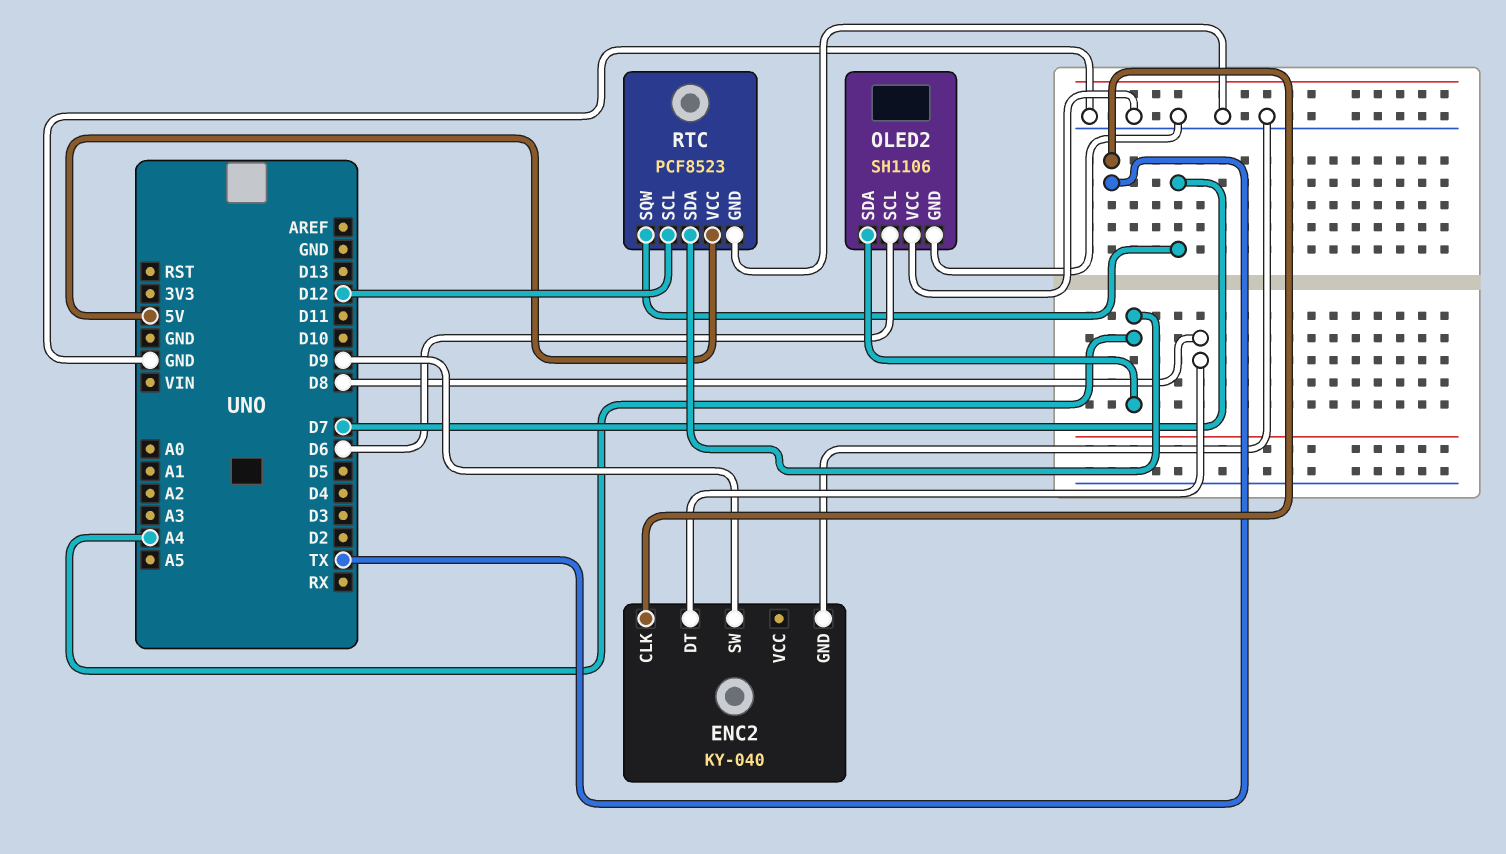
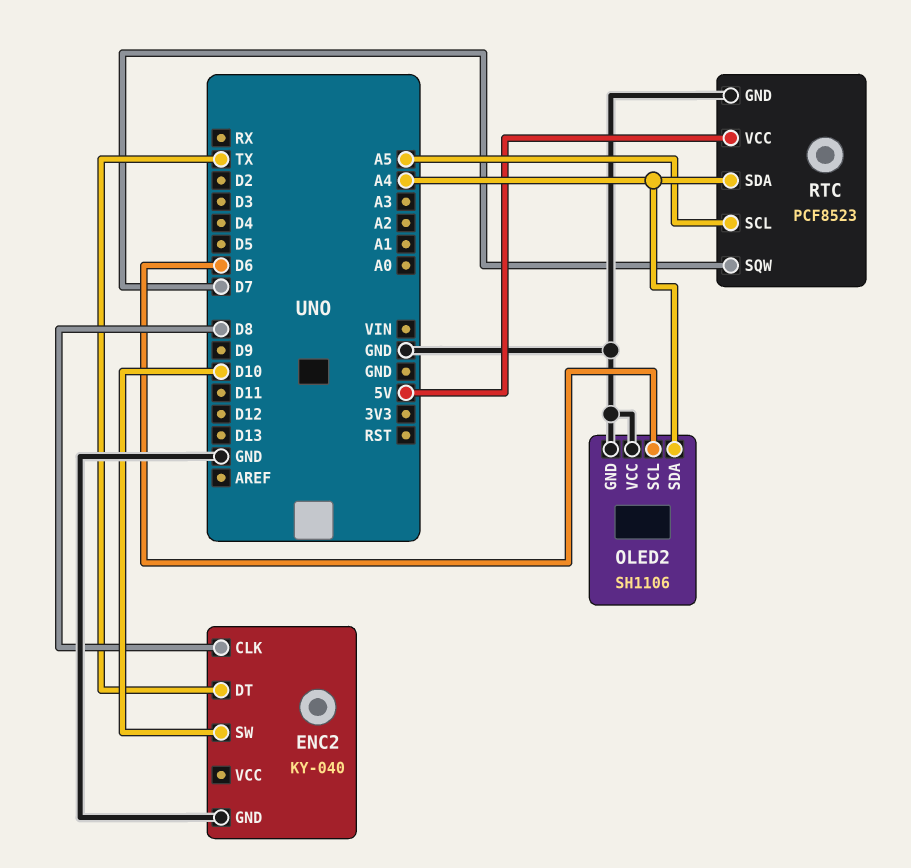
ENC2 pin CLK: TX -> D8
ENC2 pin DT: D8 -> TX
ENC2 pin SW: D9 -> D10
RTC pin SCL: D12 -> A5

